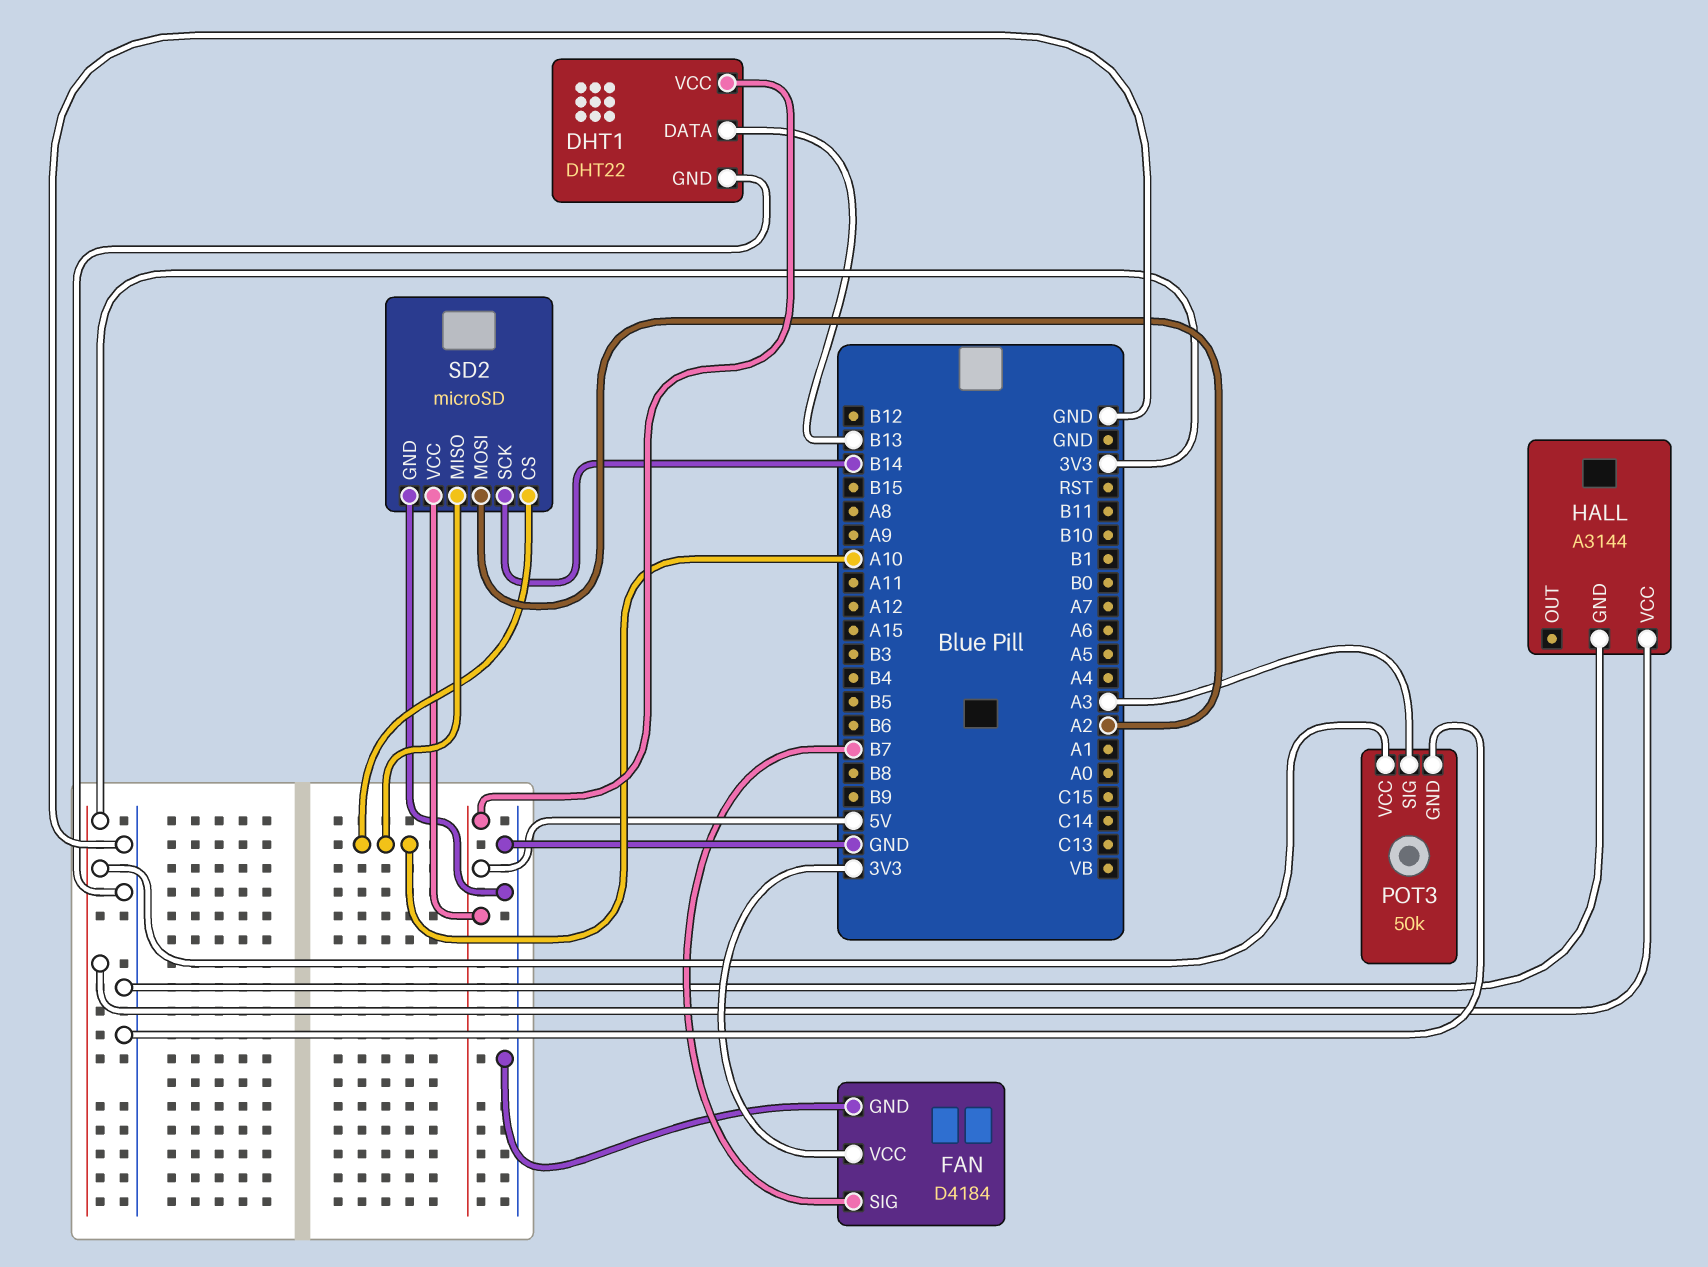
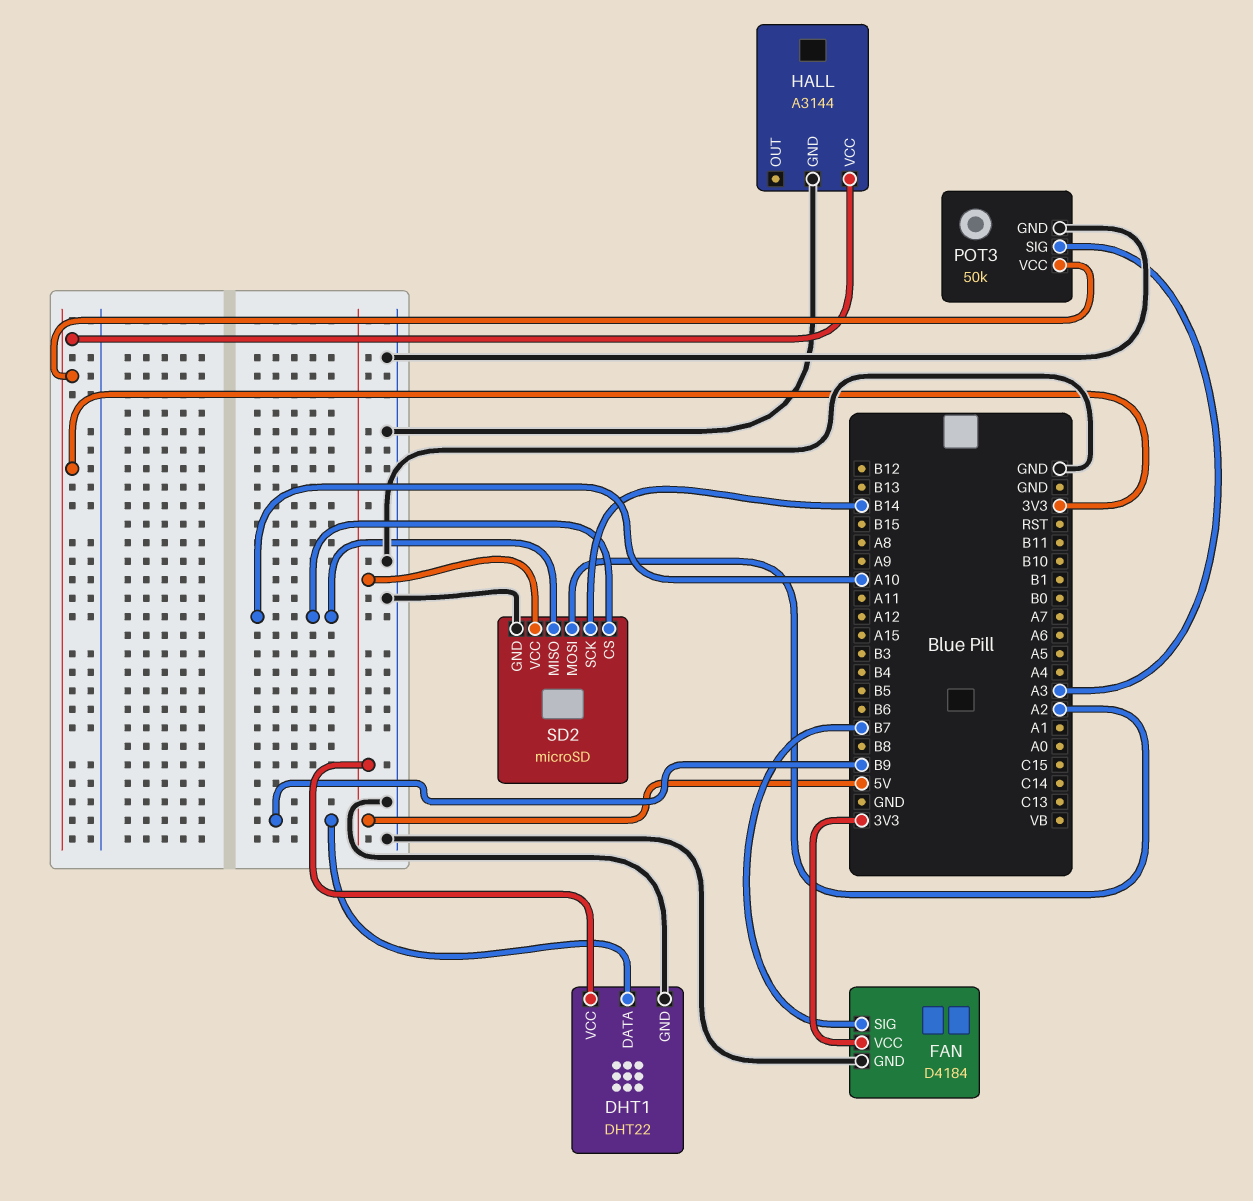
DHT1 pin DATA: B13 -> B9

